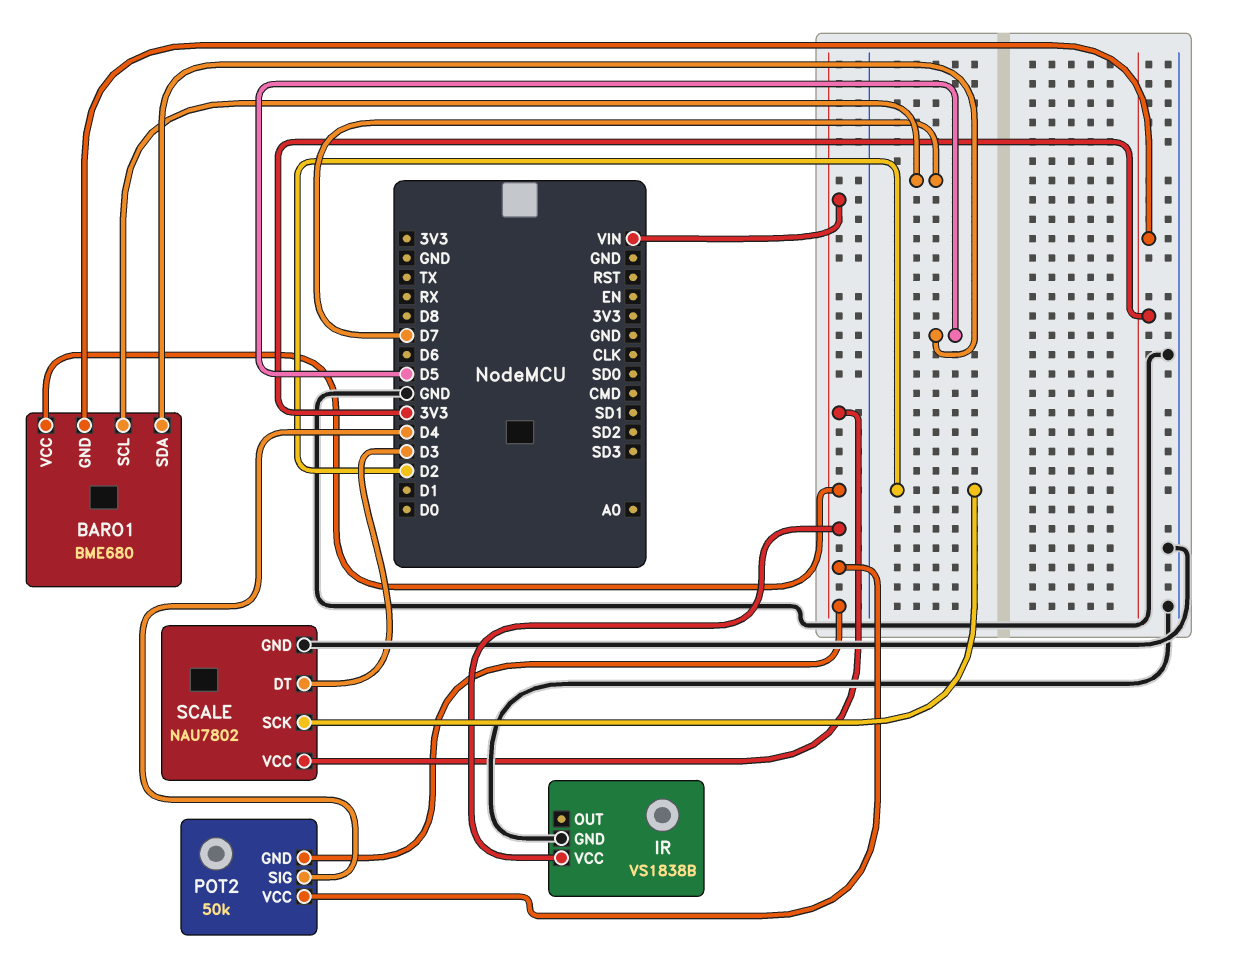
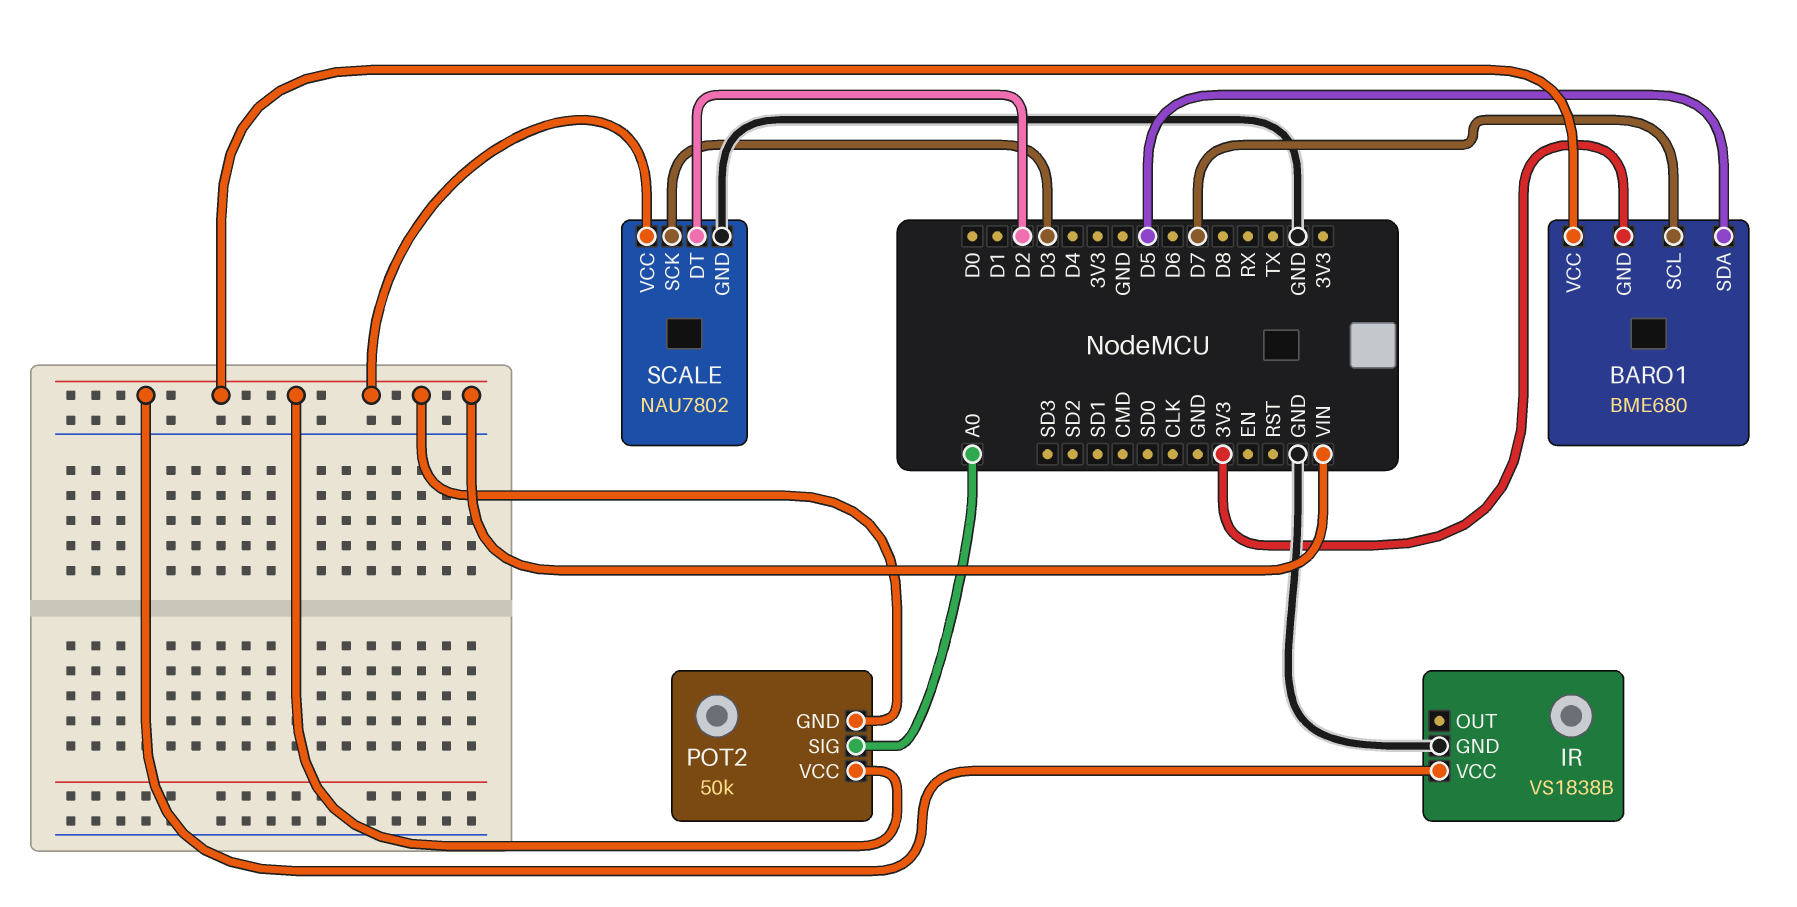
POT2 pin SIG: D4 -> A0
SCALE pin DT: D3 -> D2
SCALE pin SCK: D2 -> D3

